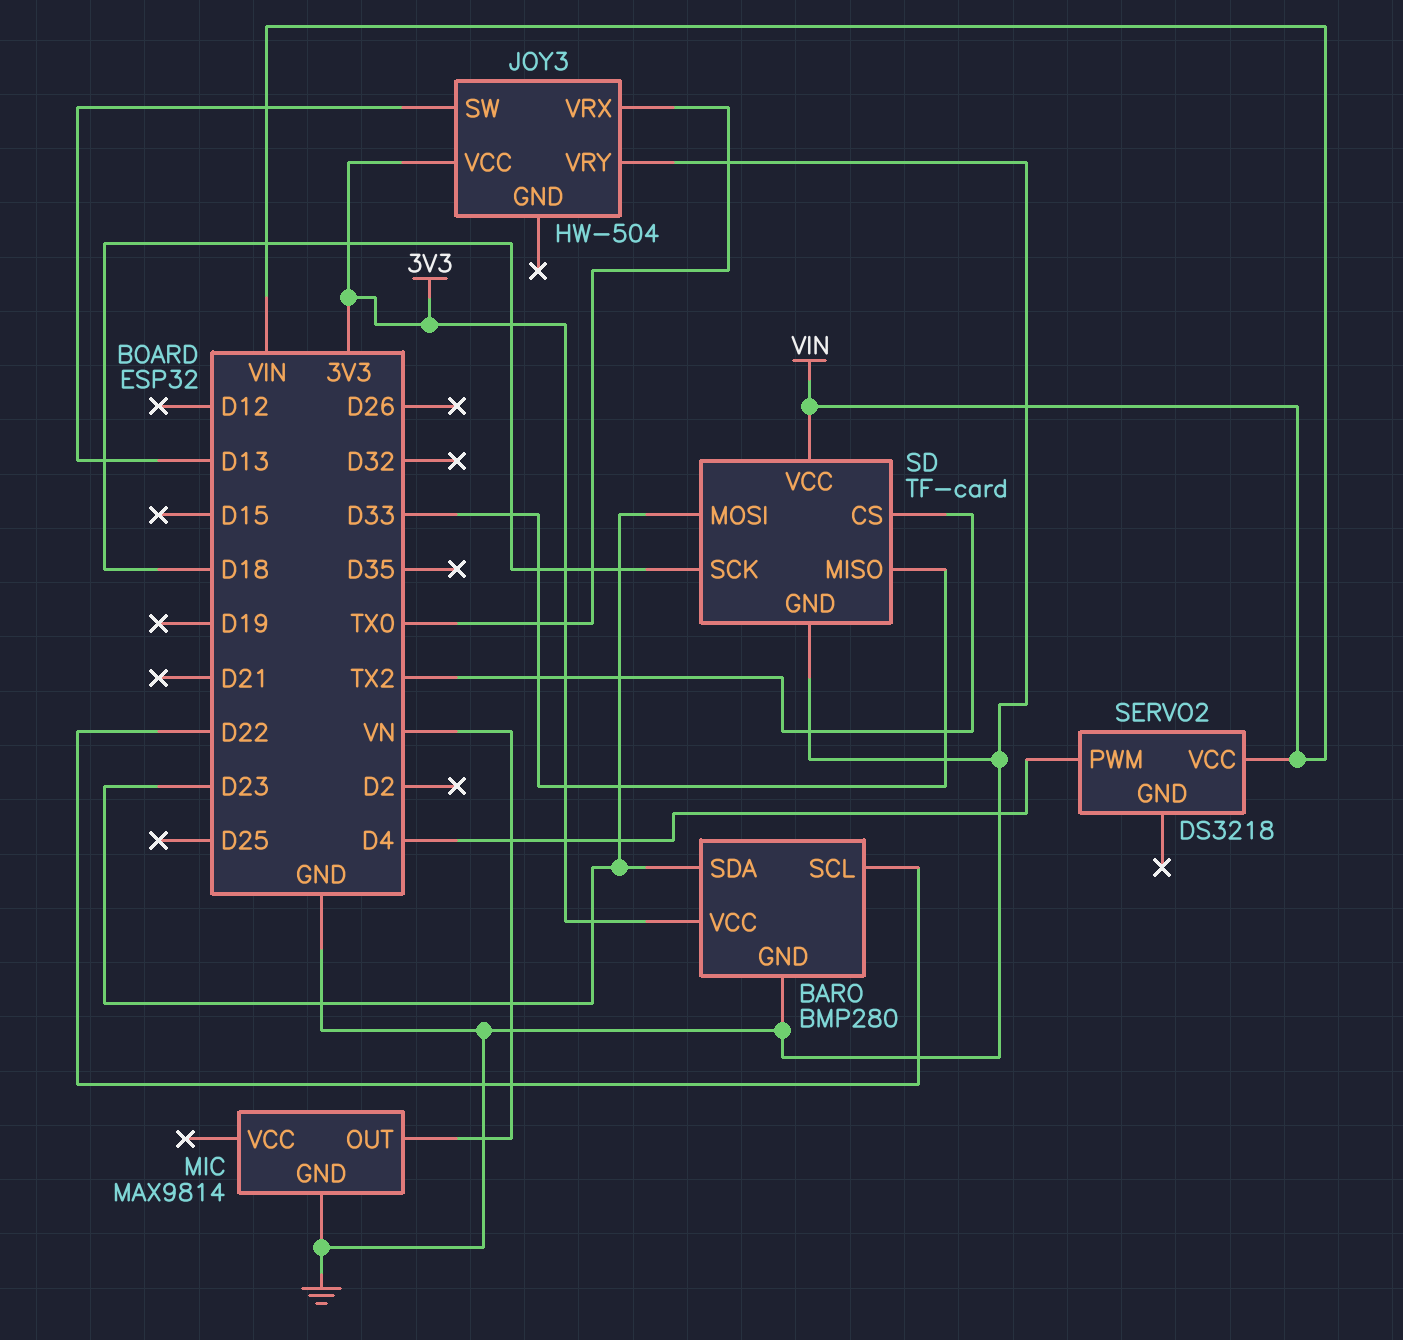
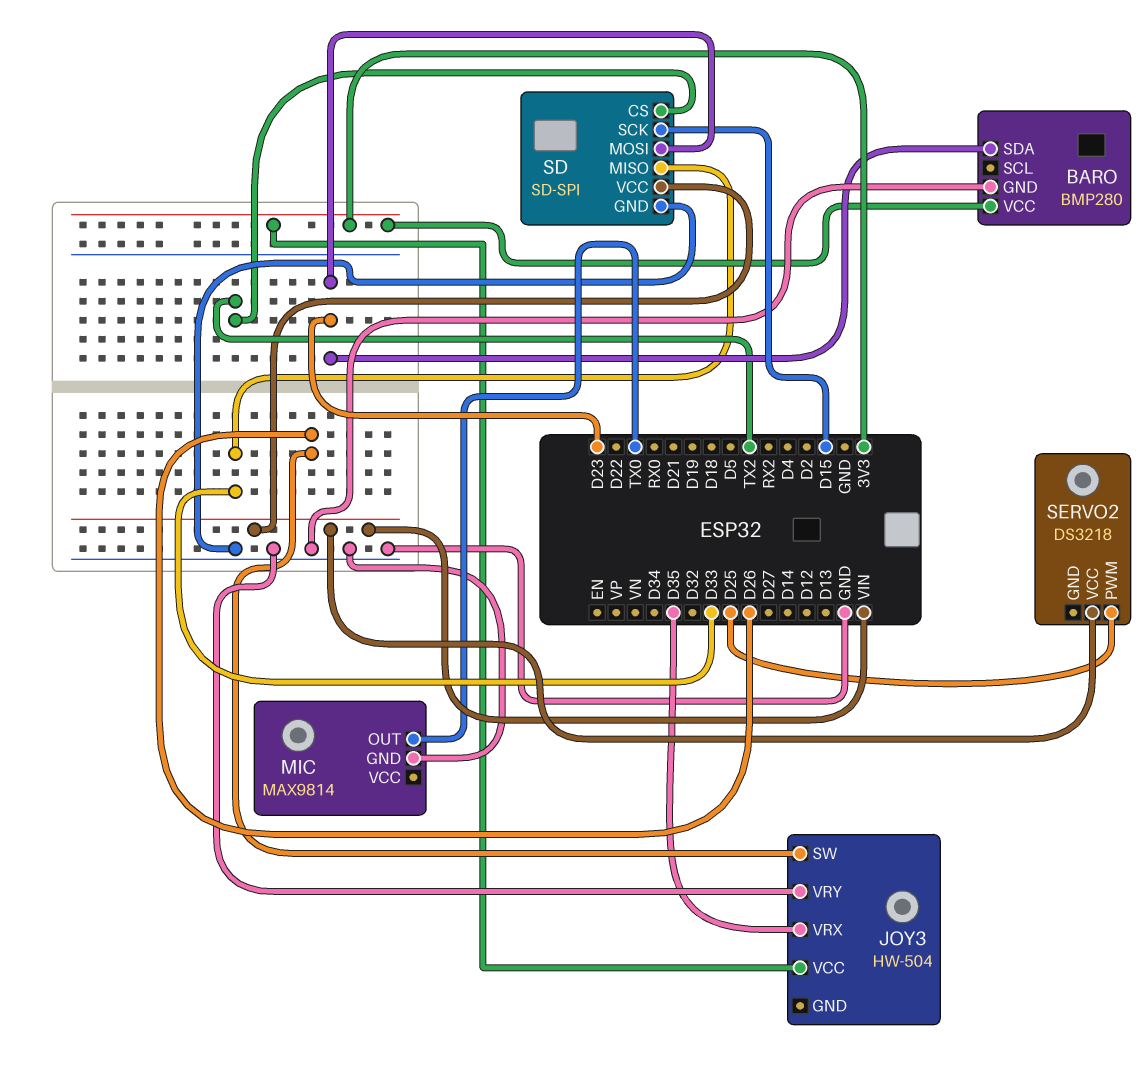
BARO pin SCL: D22 -> none
JOY3 pin SW: D13 -> D26
JOY3 pin VRX: TX0 -> D35
MIC pin OUT: VN -> TX0
SD: TF-card -> SD-SPI
SD pin SCK: D18 -> D15
SERVO2 pin PWM: D4 -> D25

